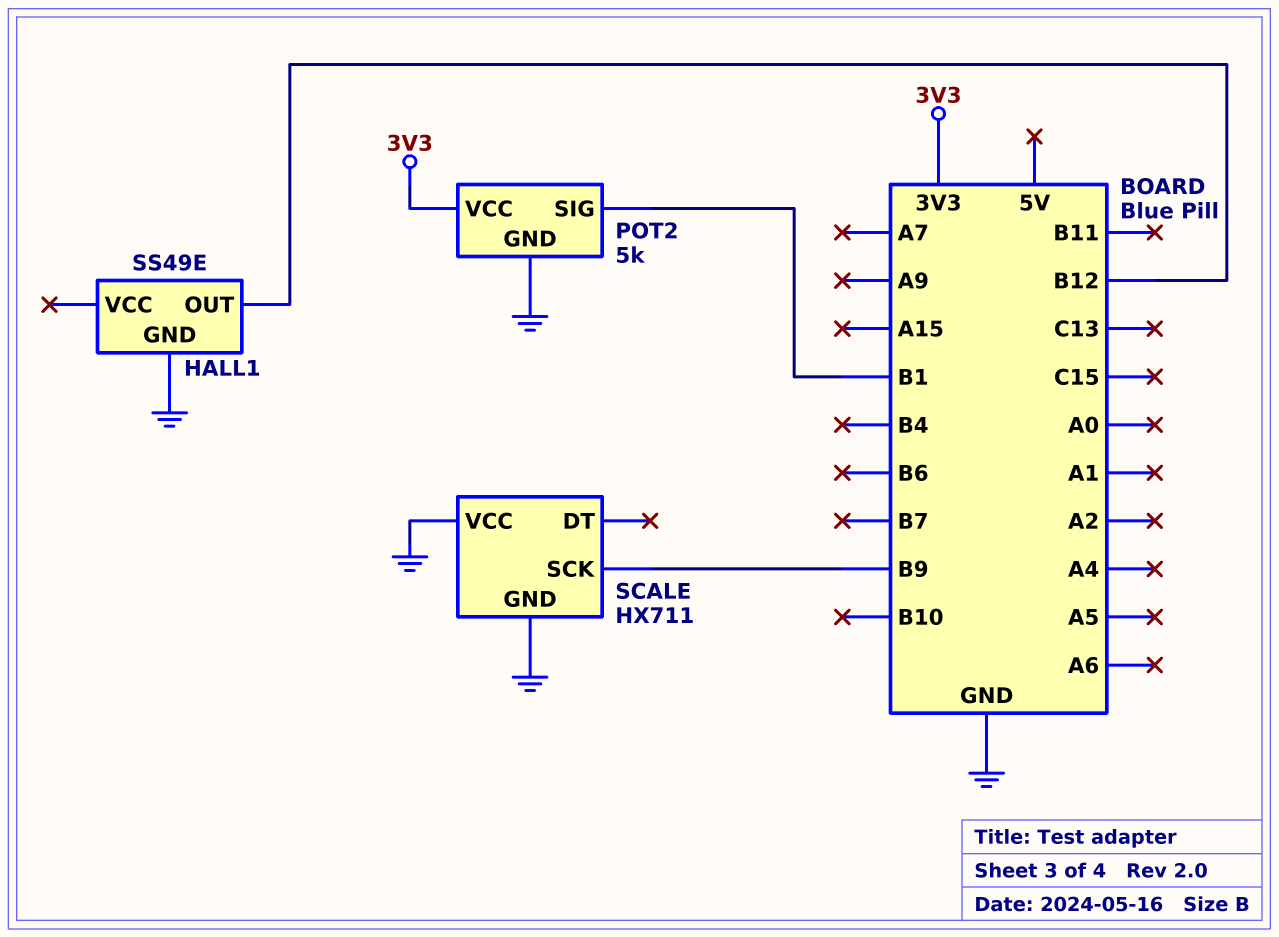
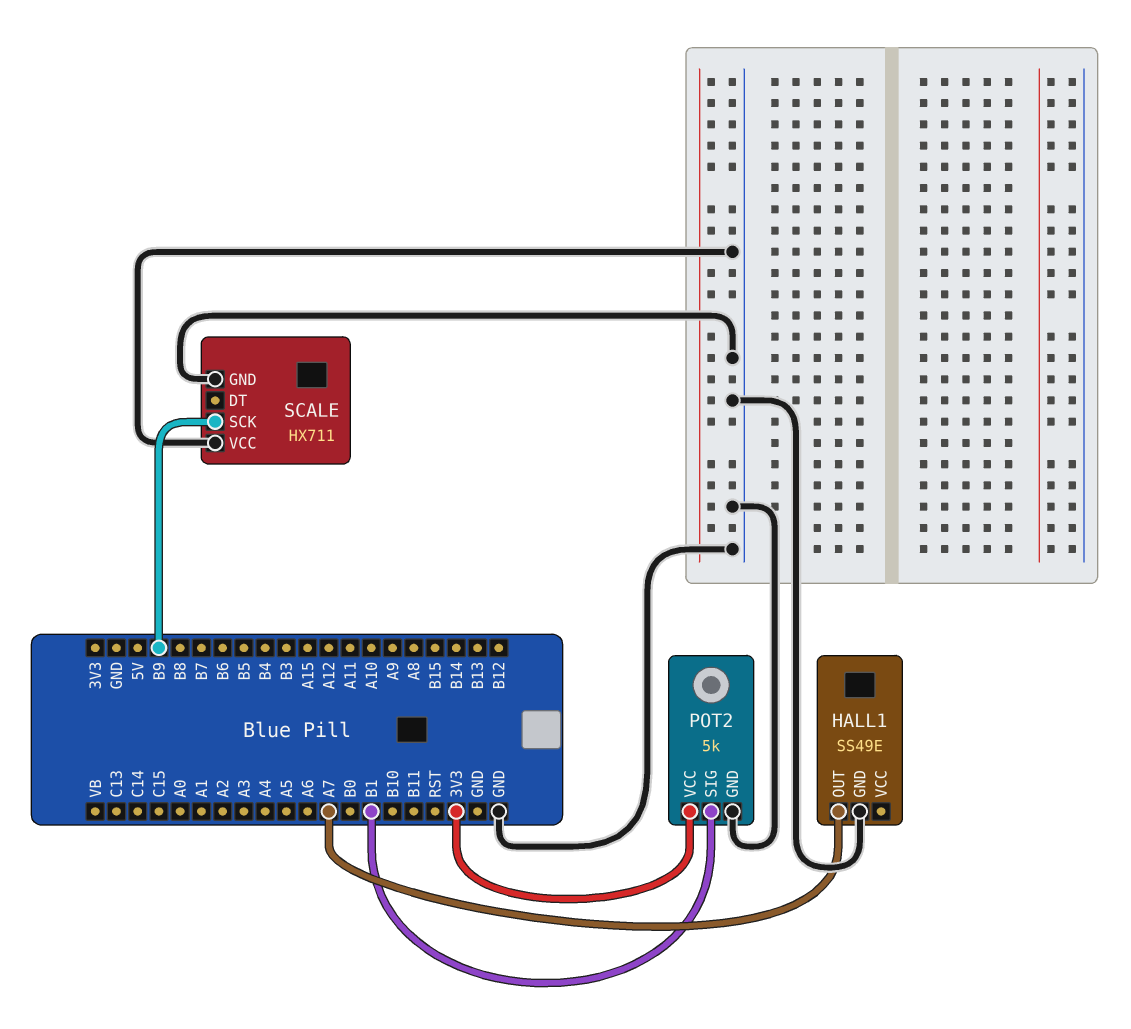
HALL1 pin OUT: B12 -> A7

